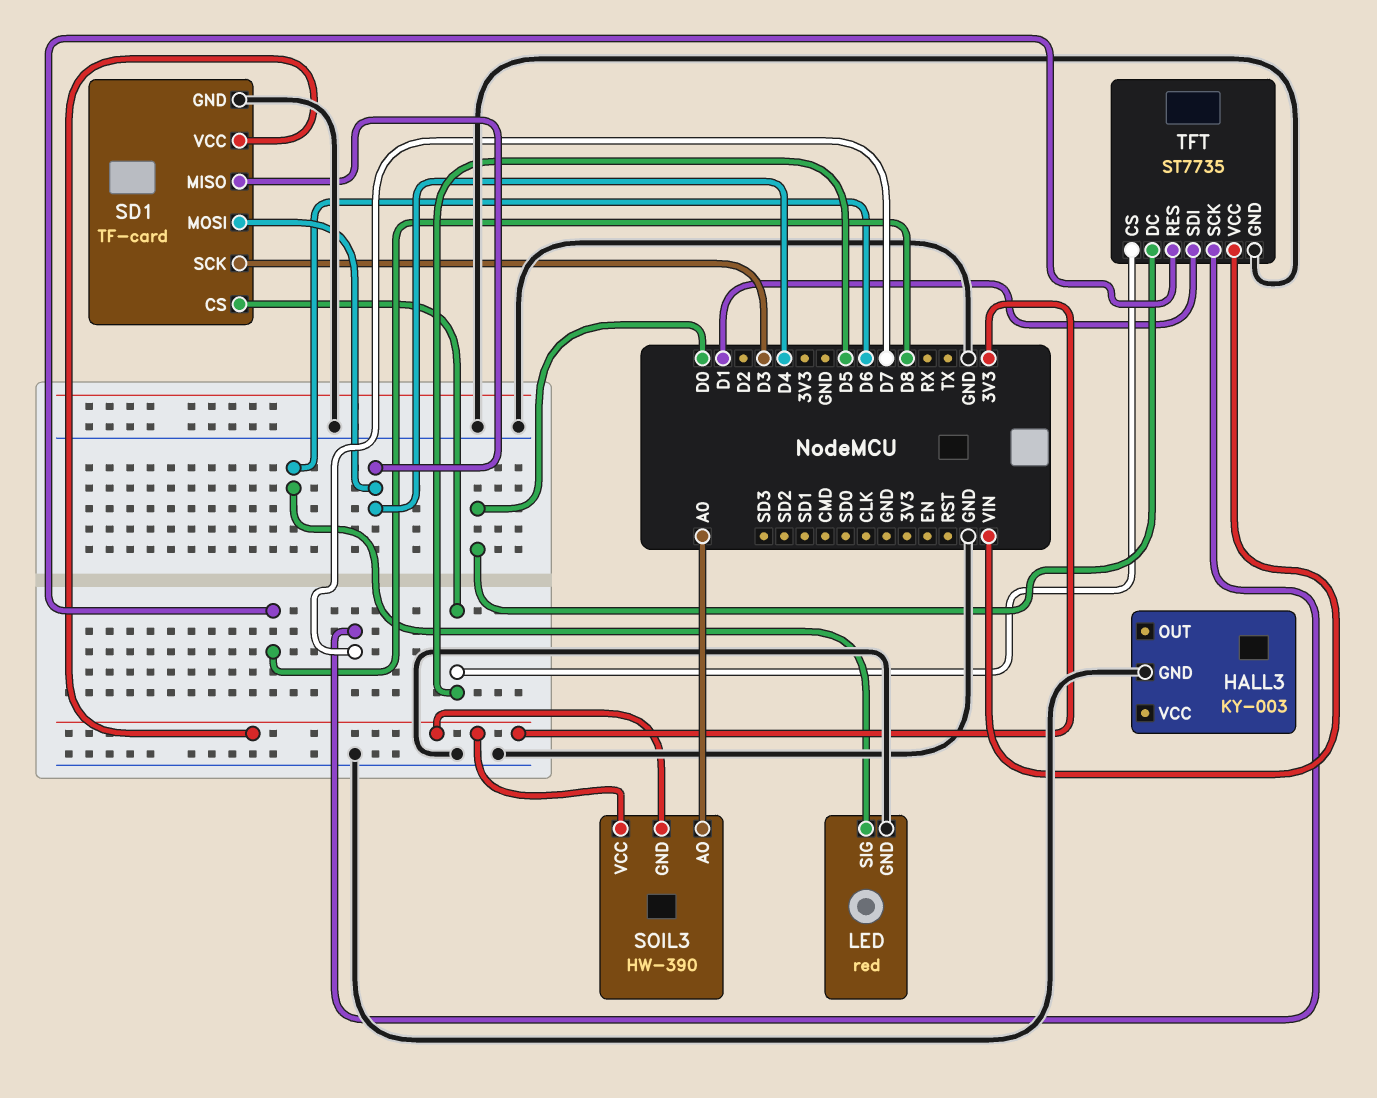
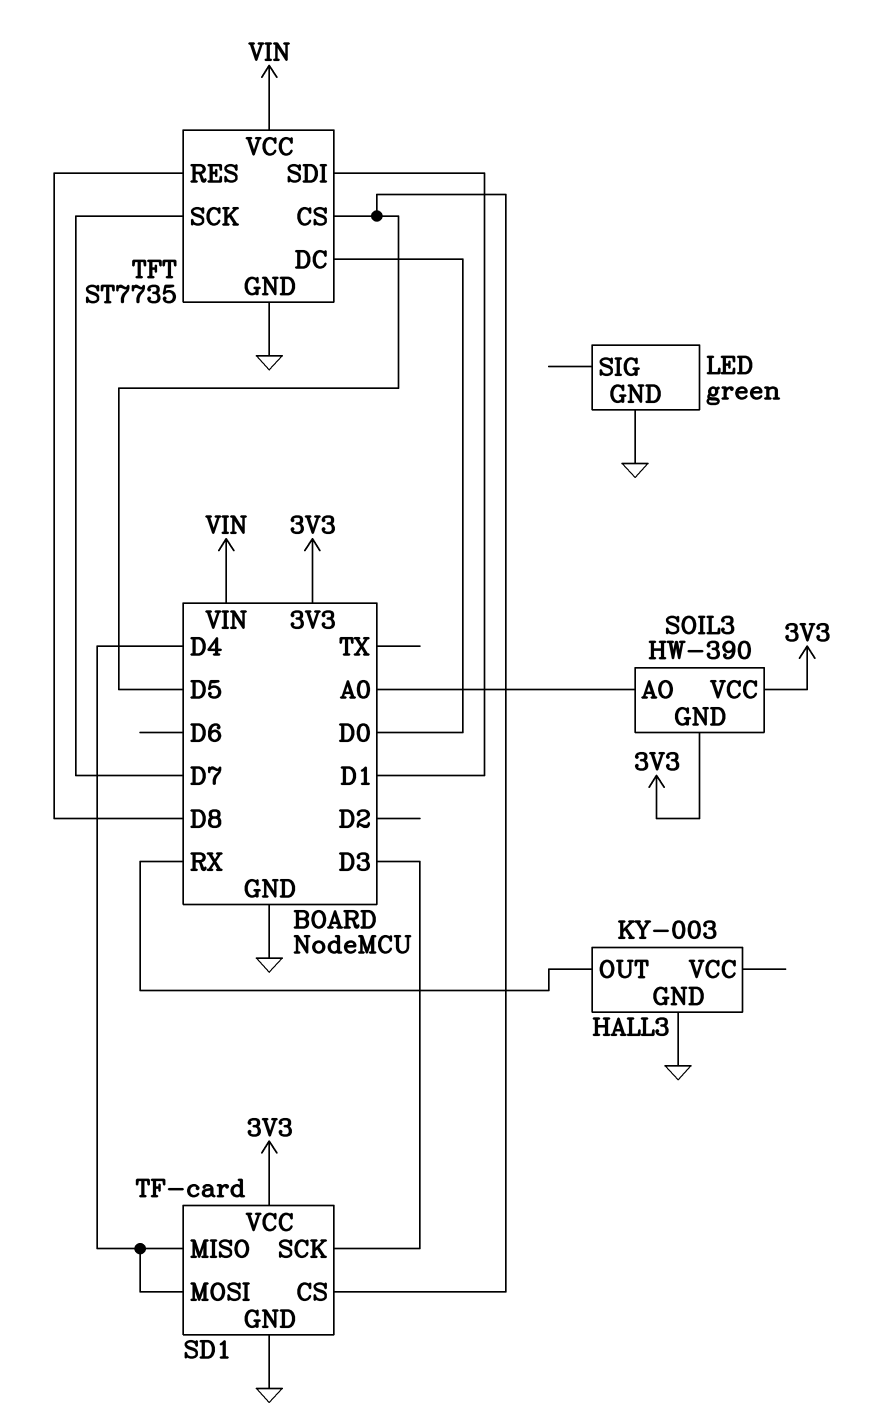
HALL3 pin OUT: none -> RX
LED: red -> green
LED pin SIG: D6 -> none

